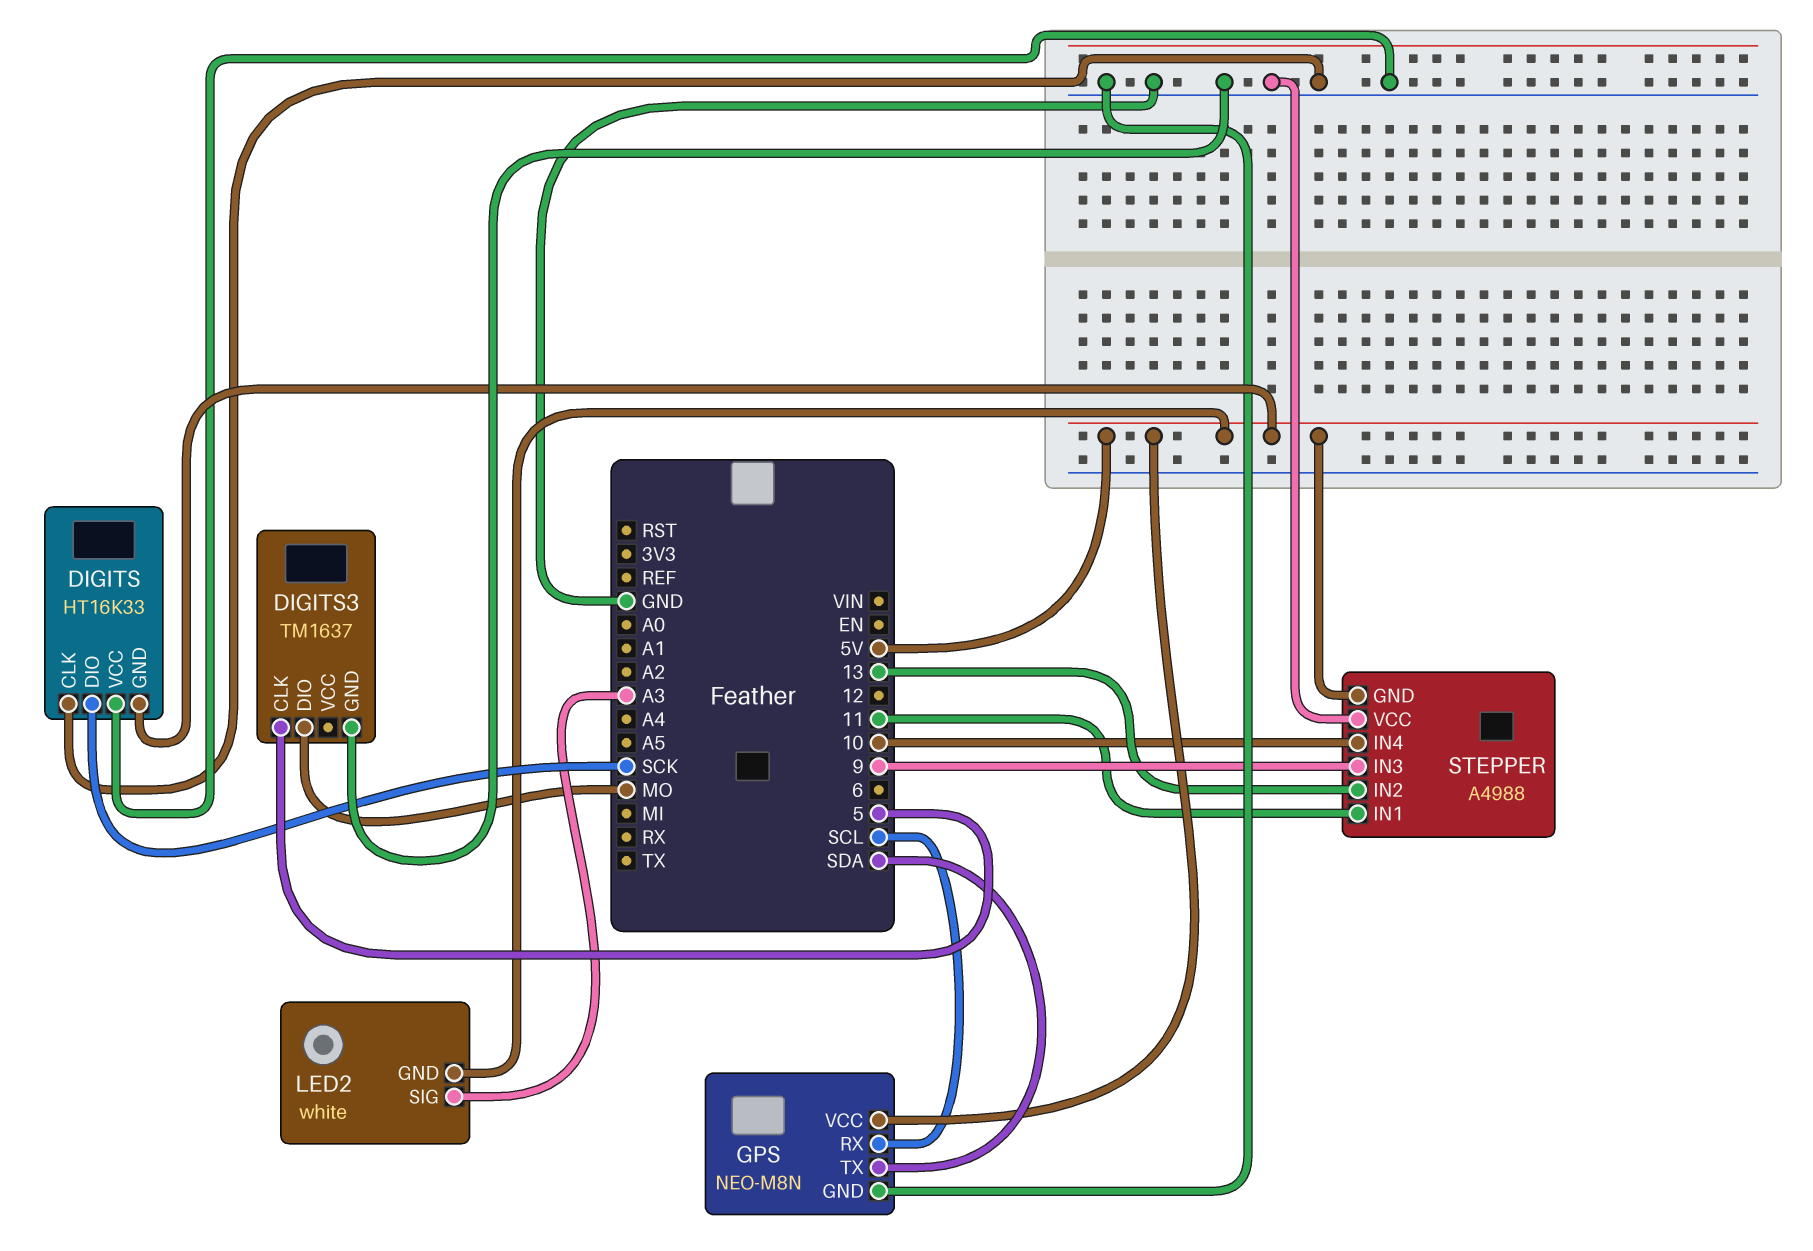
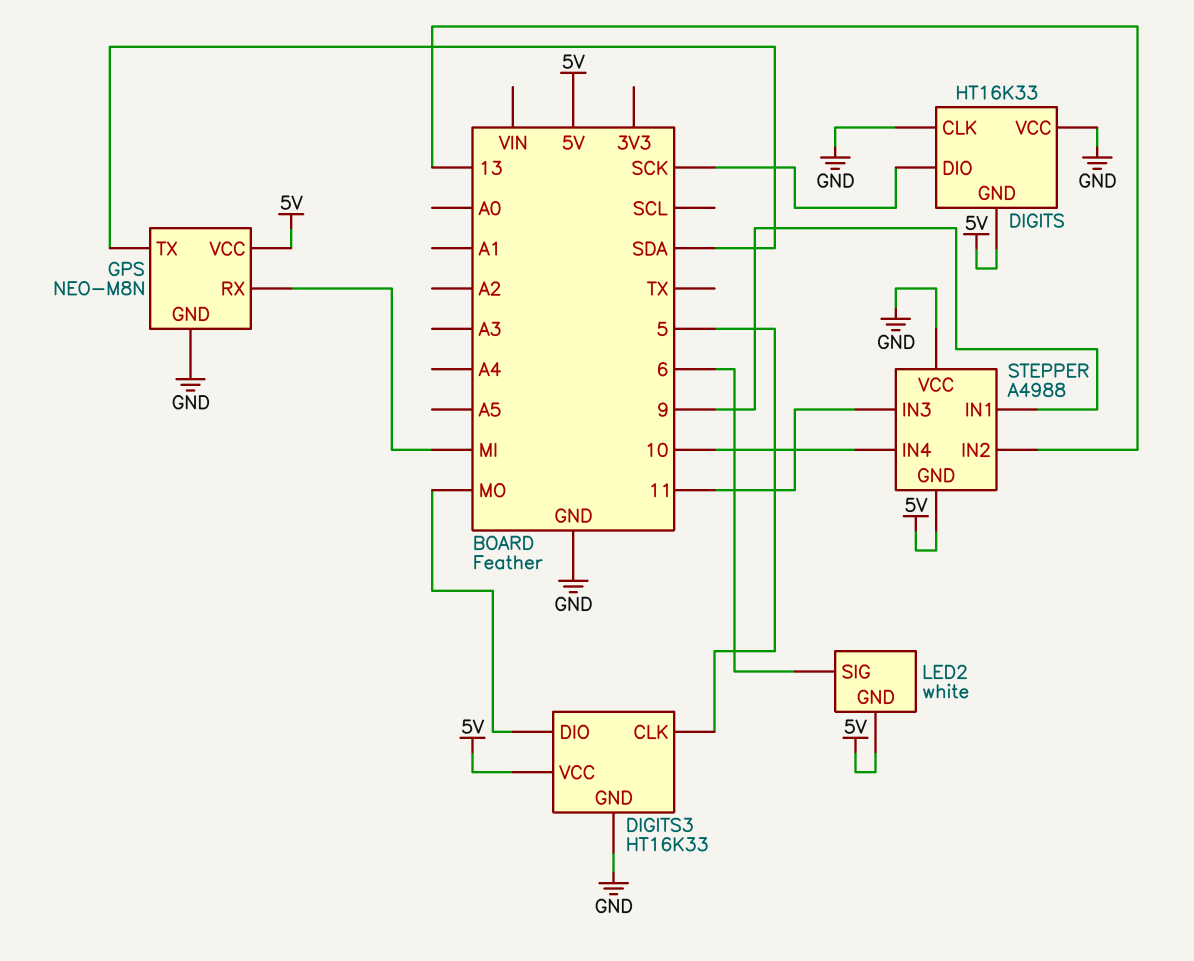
DIGITS3: TM1637 -> HT16K33
DIGITS3 pin VCC: none -> 5V
GPS pin RX: SCL -> MI
LED2 pin SIG: A3 -> 6
STEPPER pin IN1: 11 -> 9
STEPPER pin IN3: 9 -> 11

